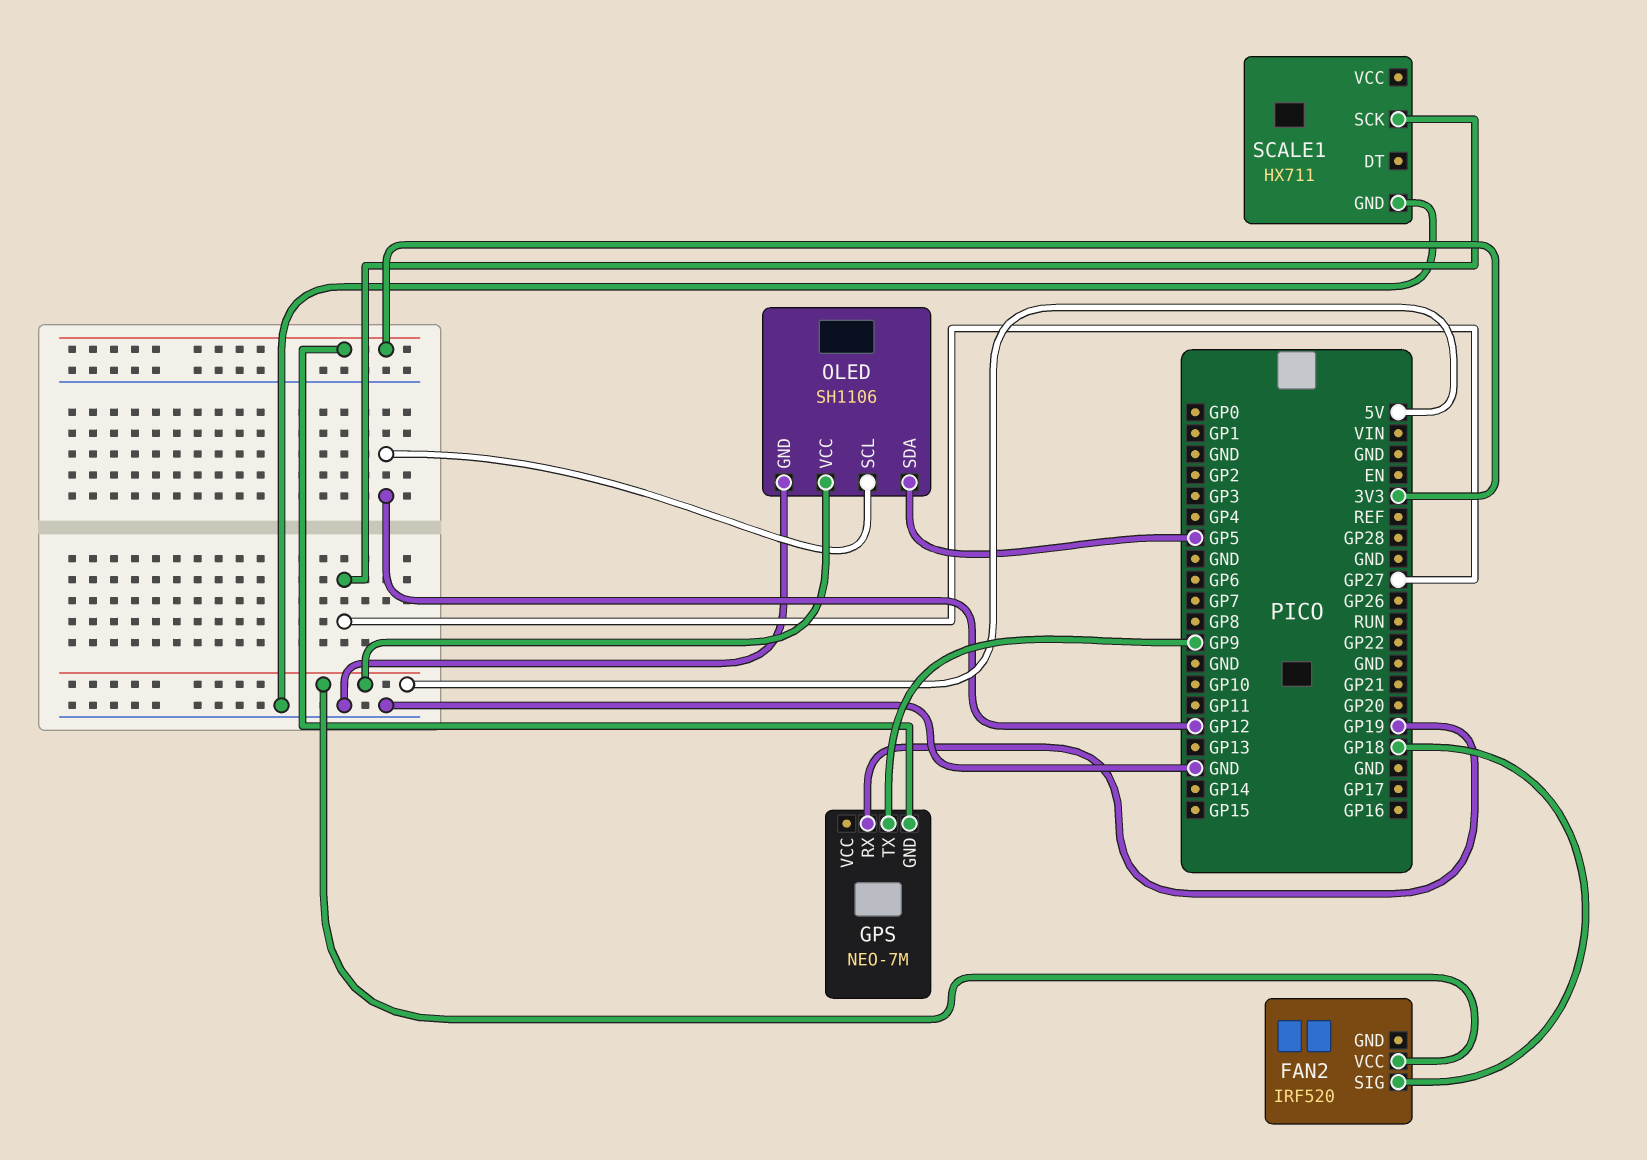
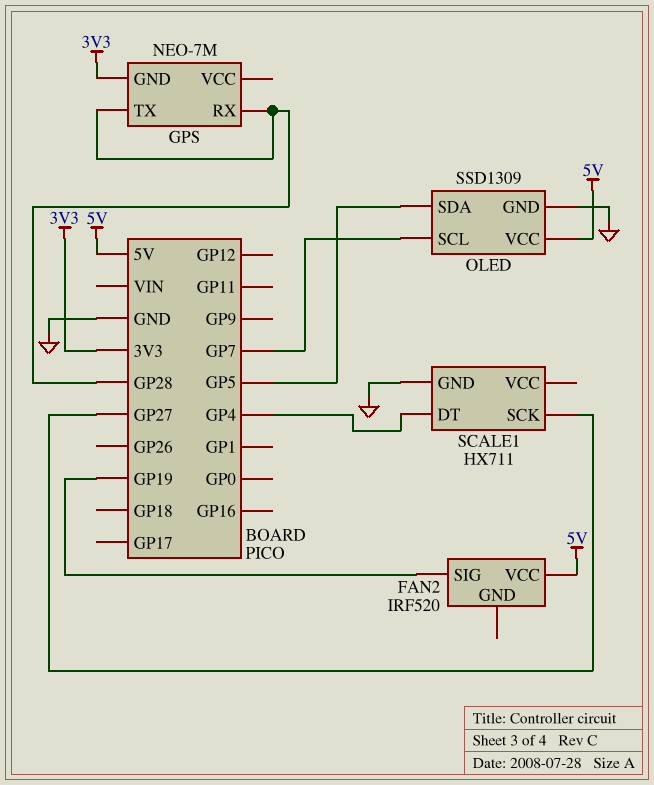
FAN2 pin SIG: GP18 -> GP19
GPS pin RX: GP19 -> GP28
GPS pin TX: GP9 -> GP28
OLED: SH1106 -> SSD1309
OLED pin SCL: GP12 -> GP7
SCALE1 pin DT: none -> GP4

